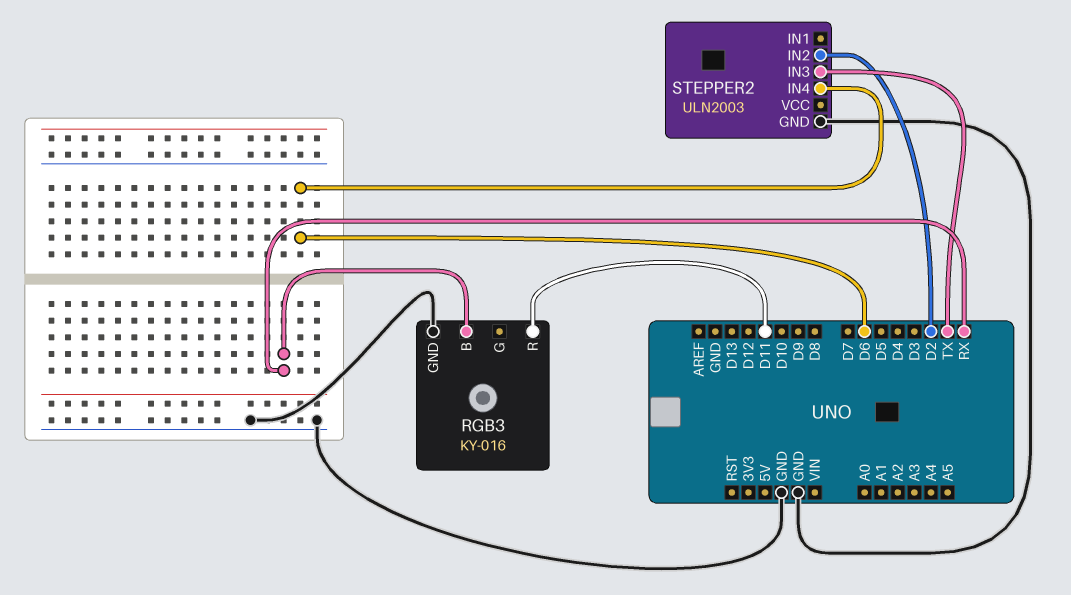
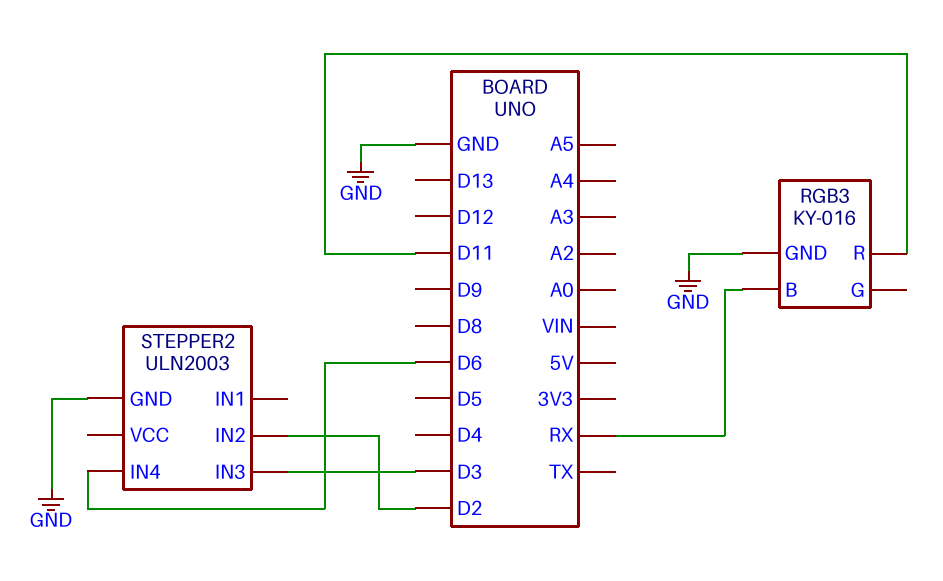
STEPPER2 pin IN3: TX -> D3

